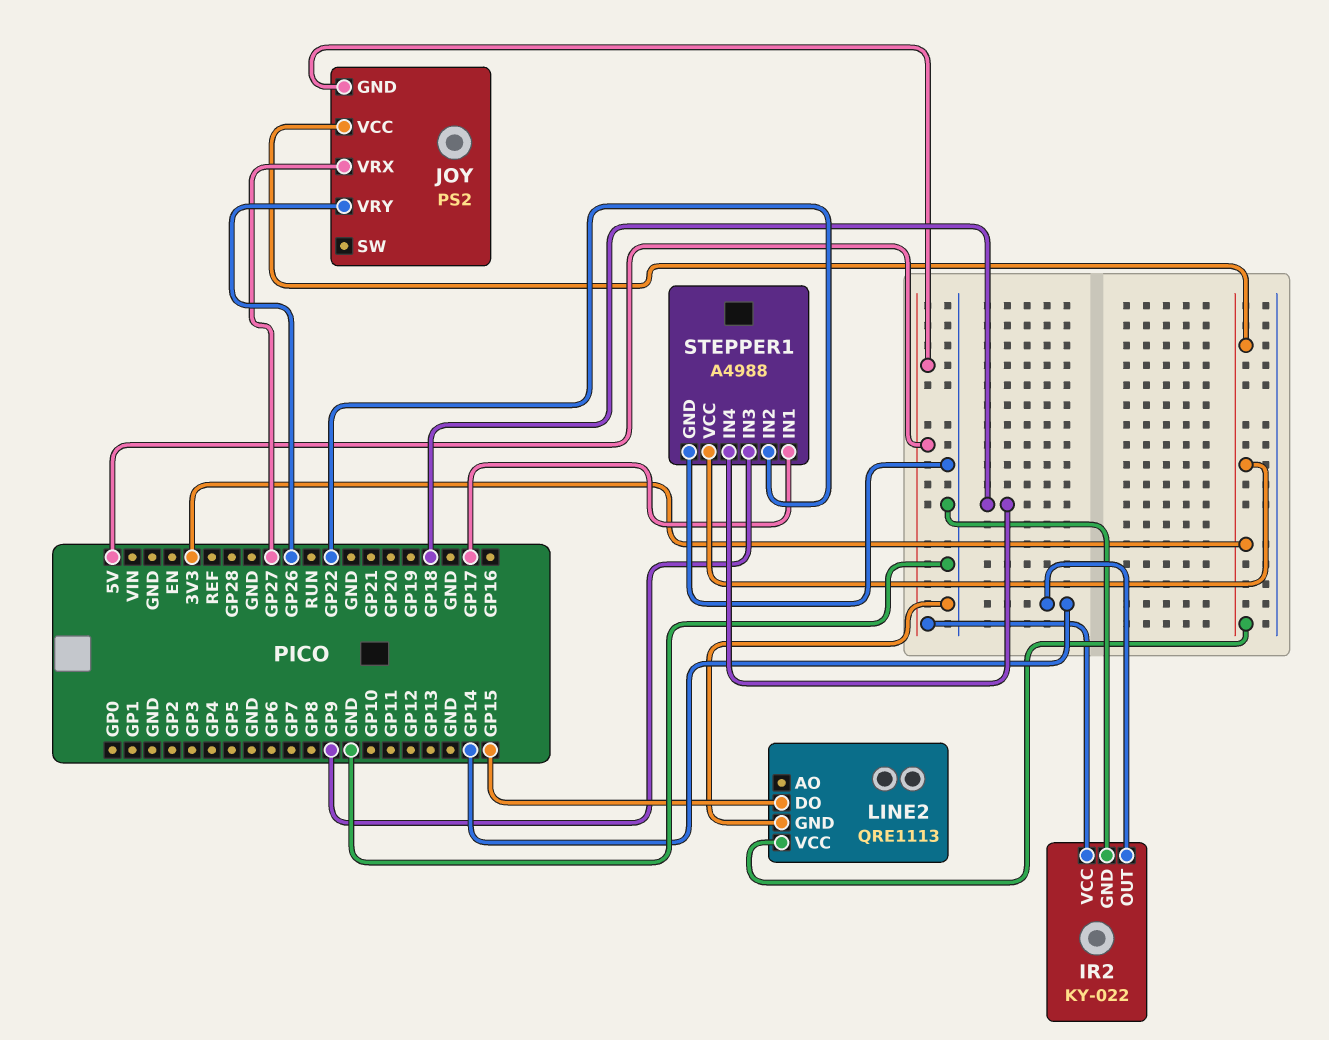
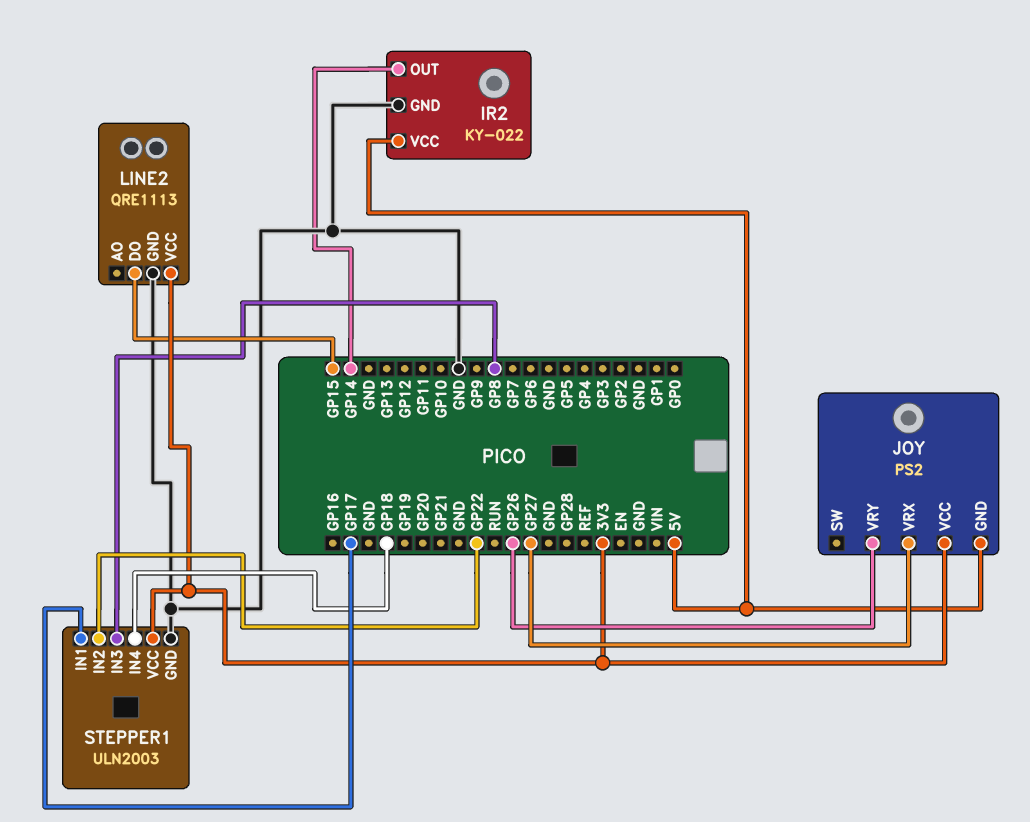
STEPPER1: A4988 -> ULN2003
STEPPER1 pin IN3: GP9 -> GP8

